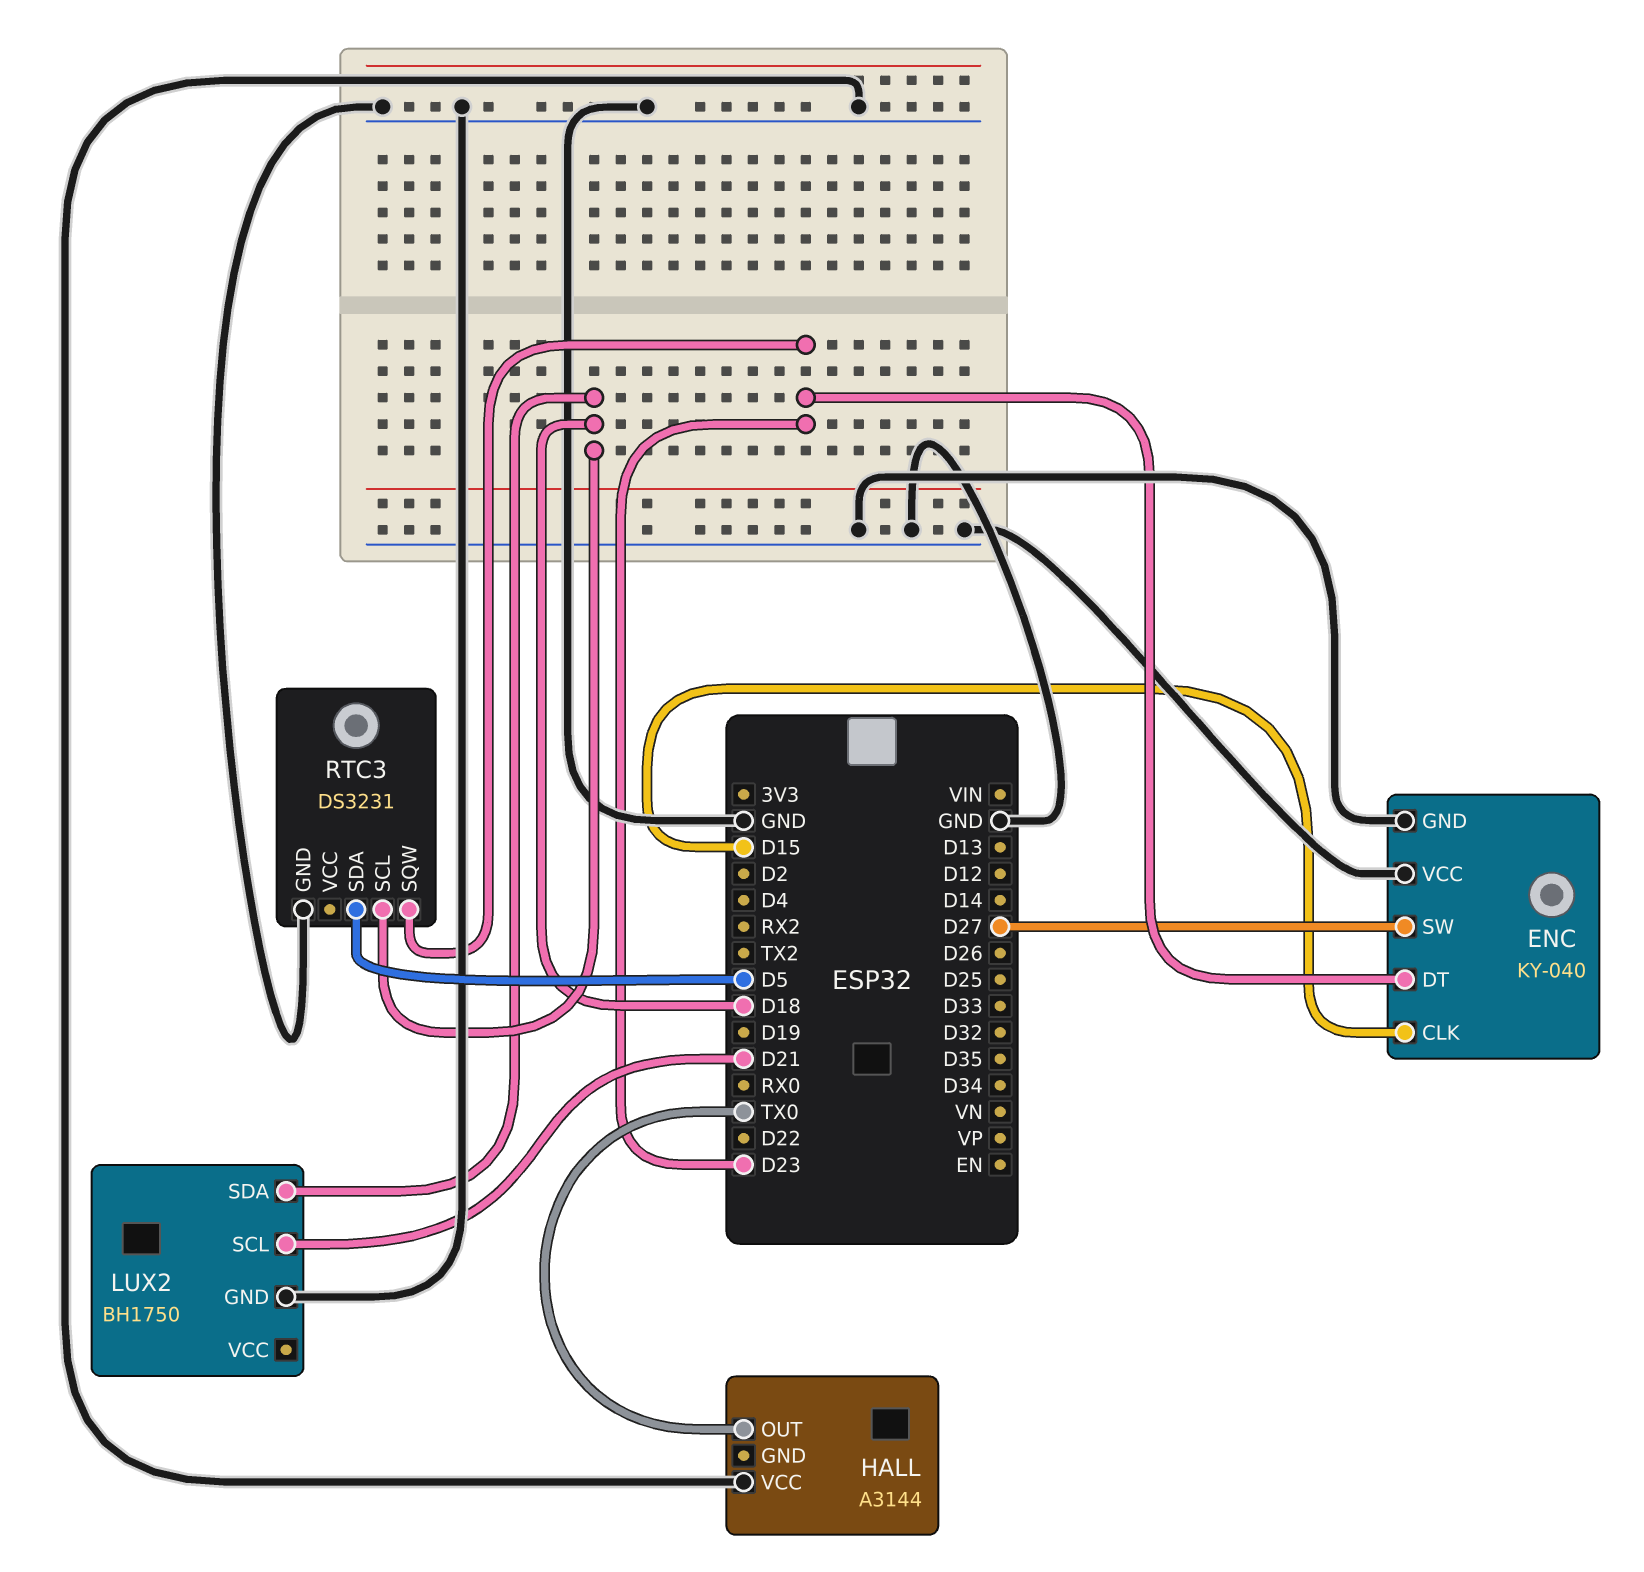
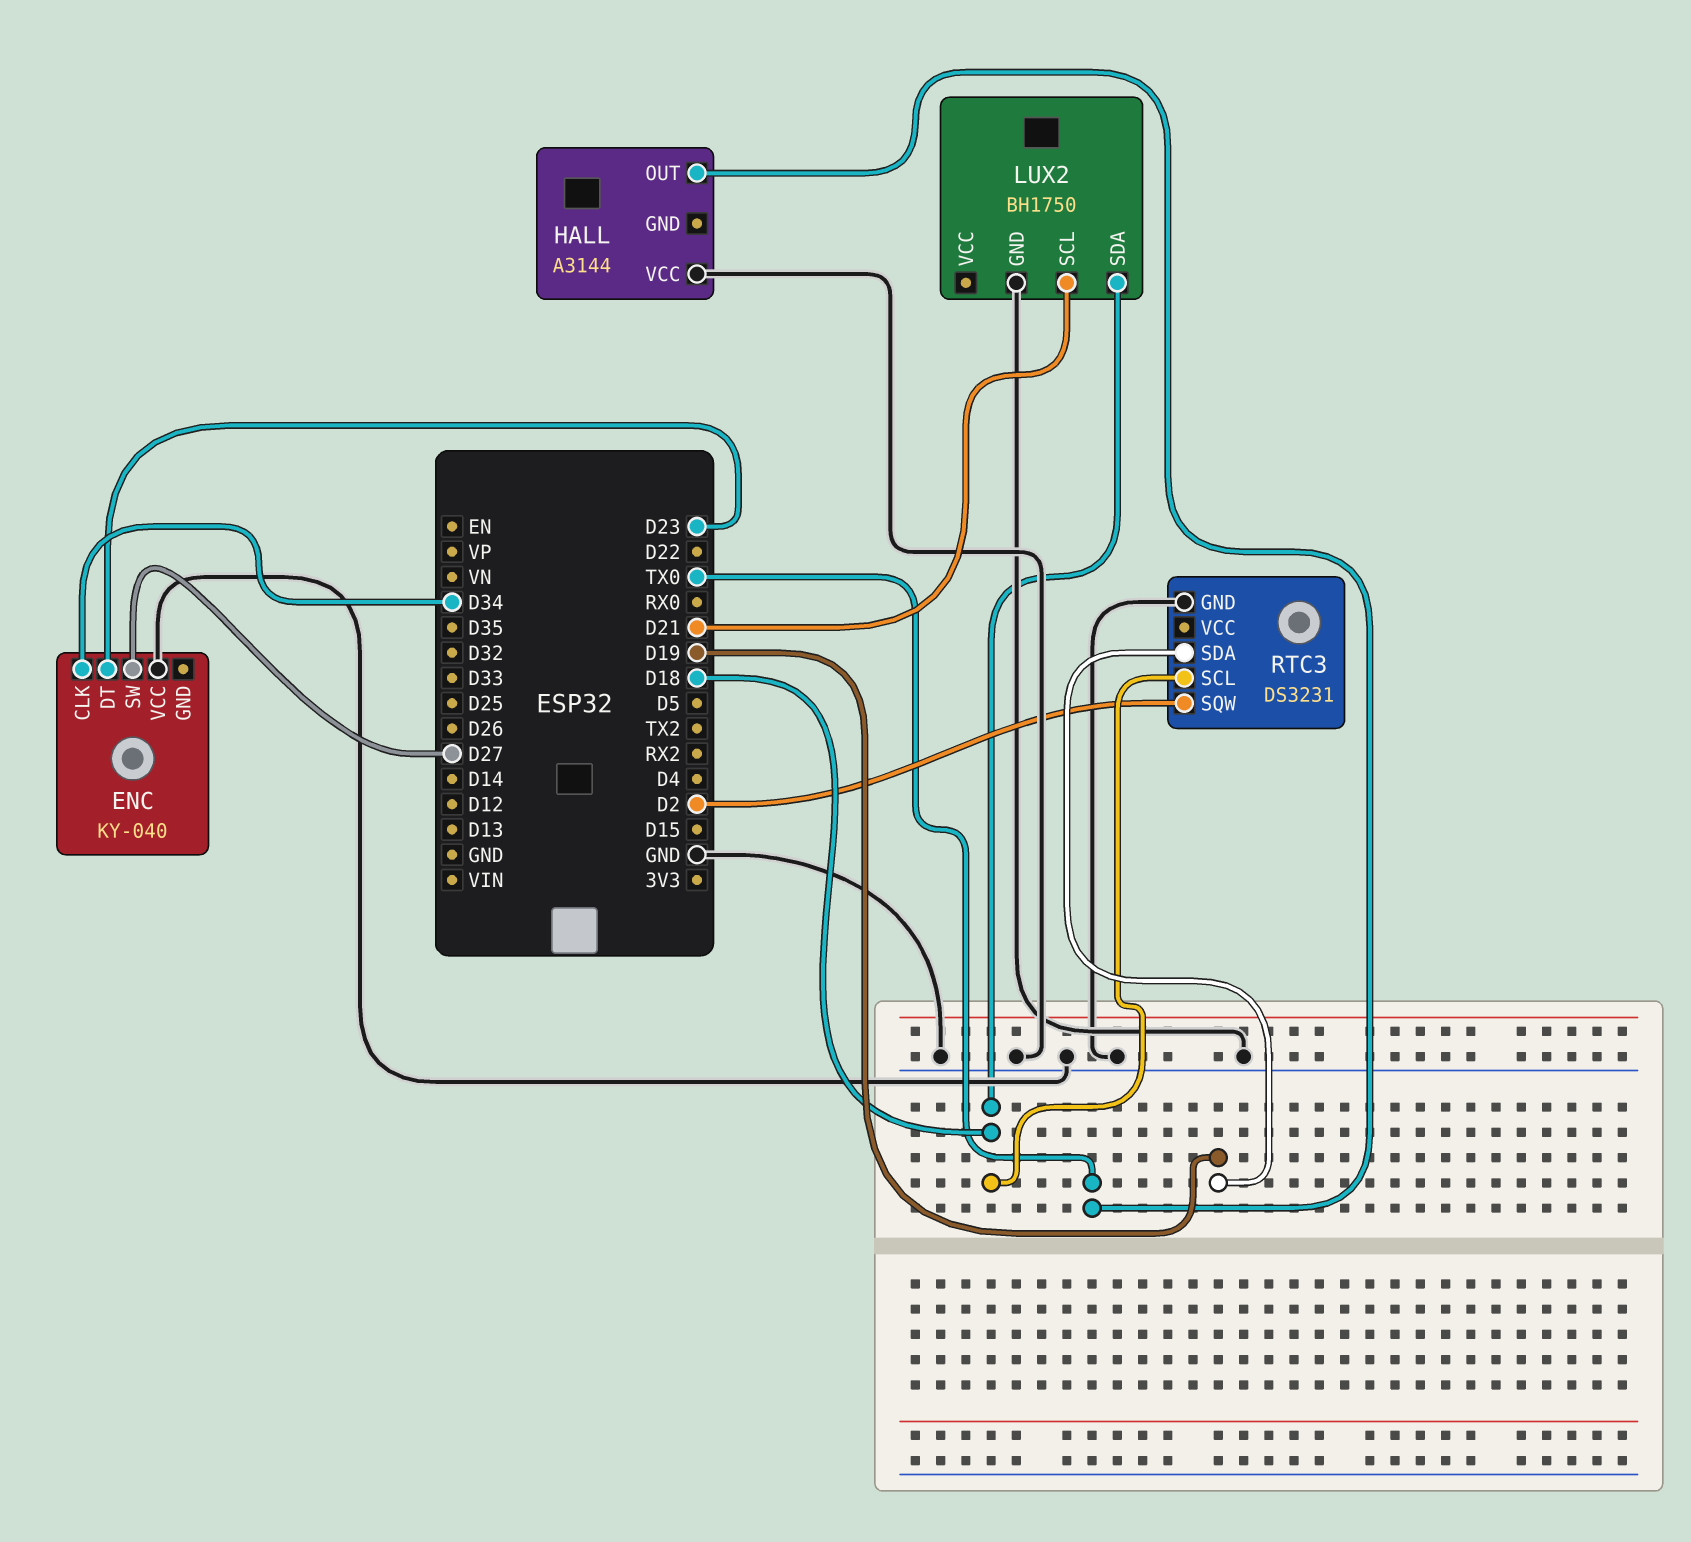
ENC pin CLK: D15 -> D34
ENC pin GND: GND -> none
RTC3 pin SDA: D5 -> D19
RTC3 pin SQW: D23 -> D2

